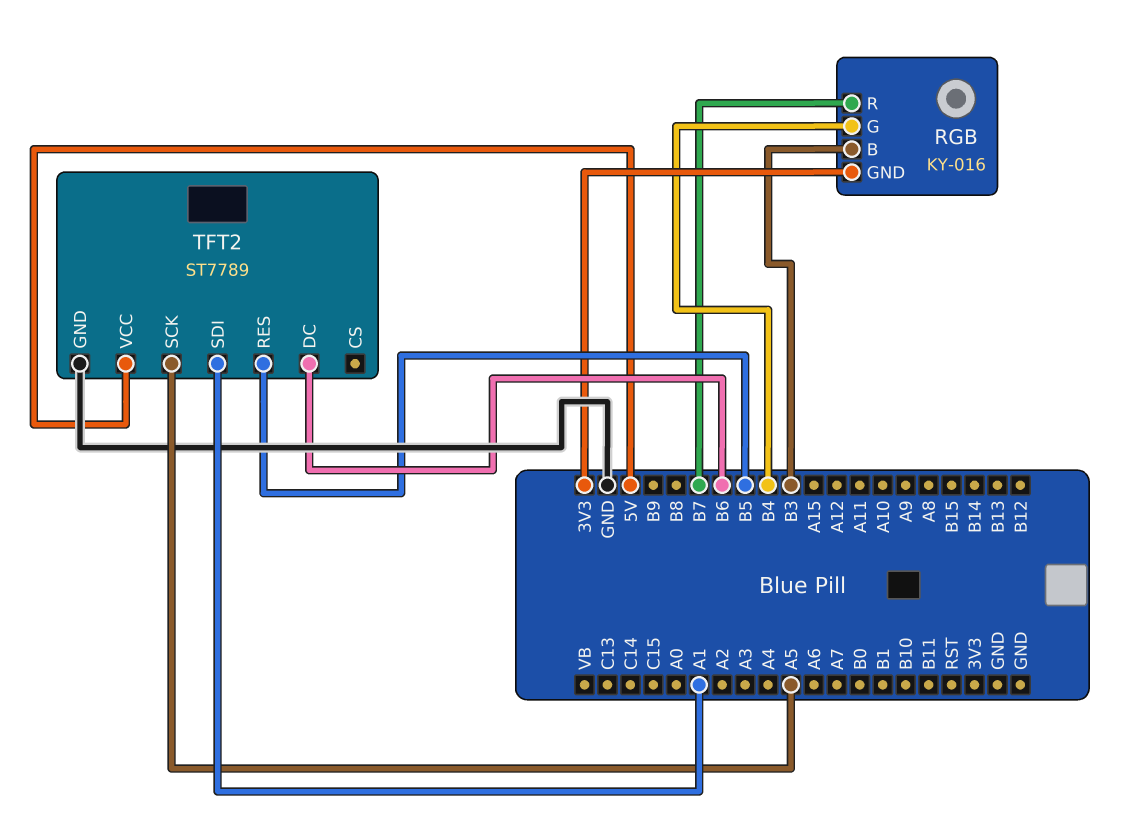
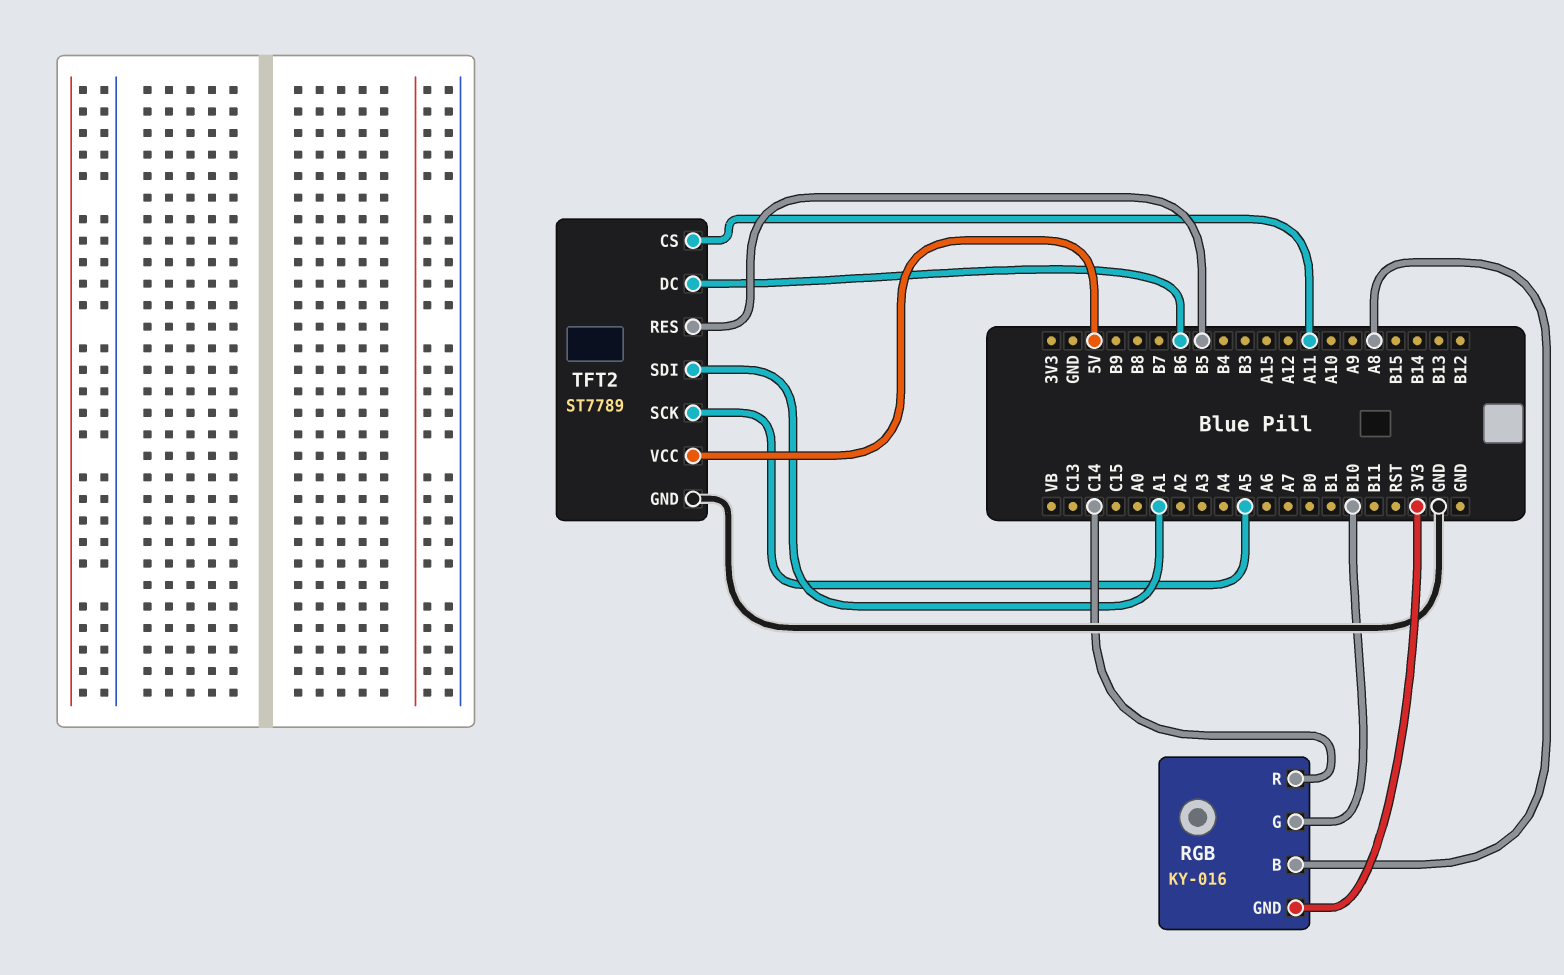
RGB pin B: B3 -> A8
RGB pin G: B4 -> B10
RGB pin R: B7 -> C14
TFT2 pin CS: none -> A11

